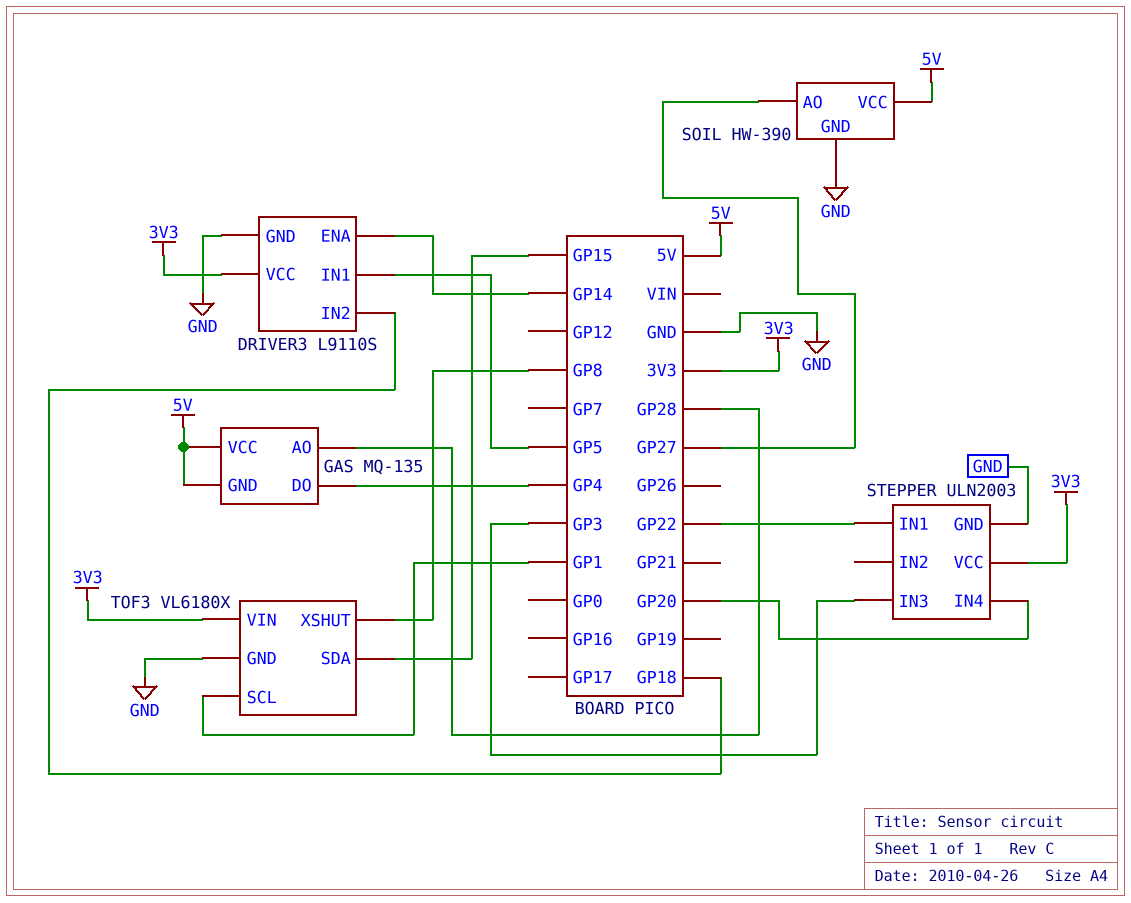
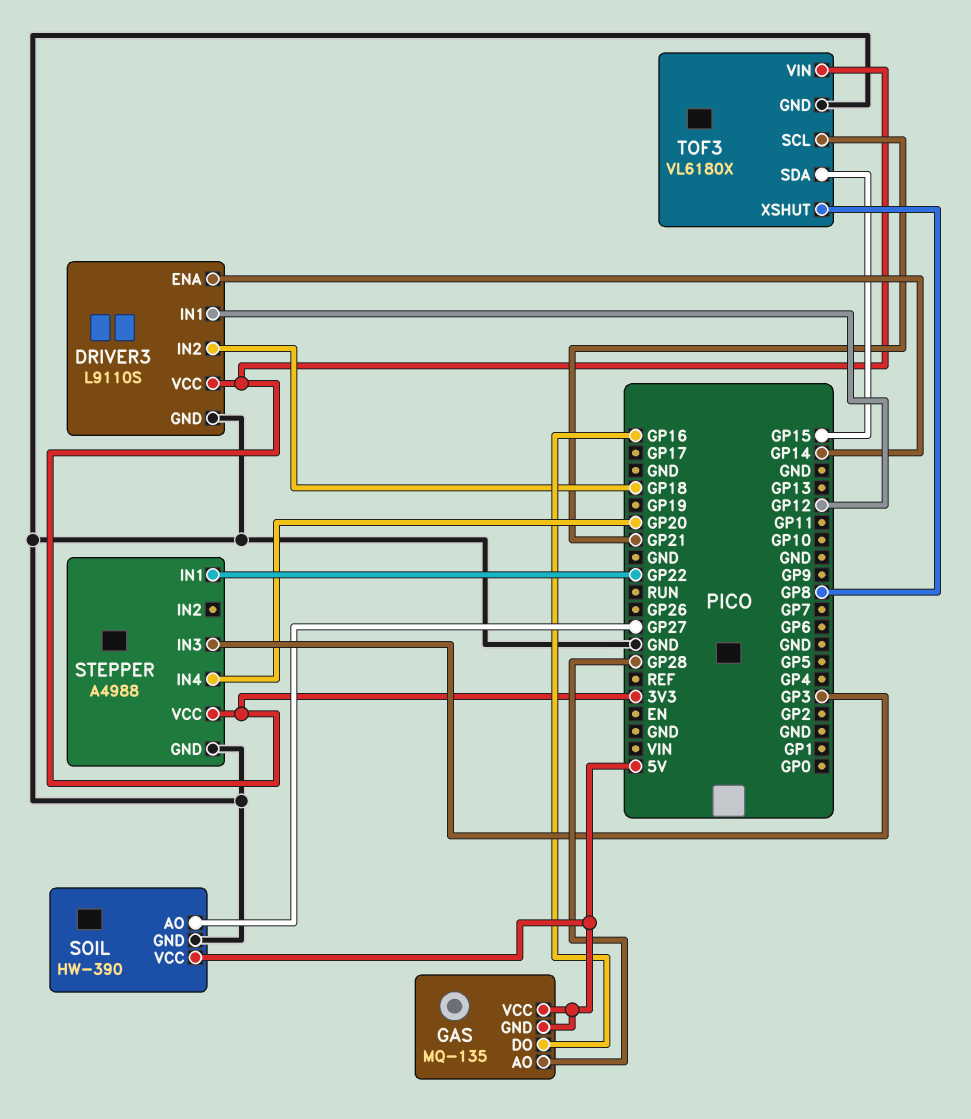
DRIVER3 pin IN1: GP5 -> GP12
GAS pin DO: GP4 -> GP16
STEPPER: ULN2003 -> A4988
TOF3 pin SCL: GP1 -> GP21

